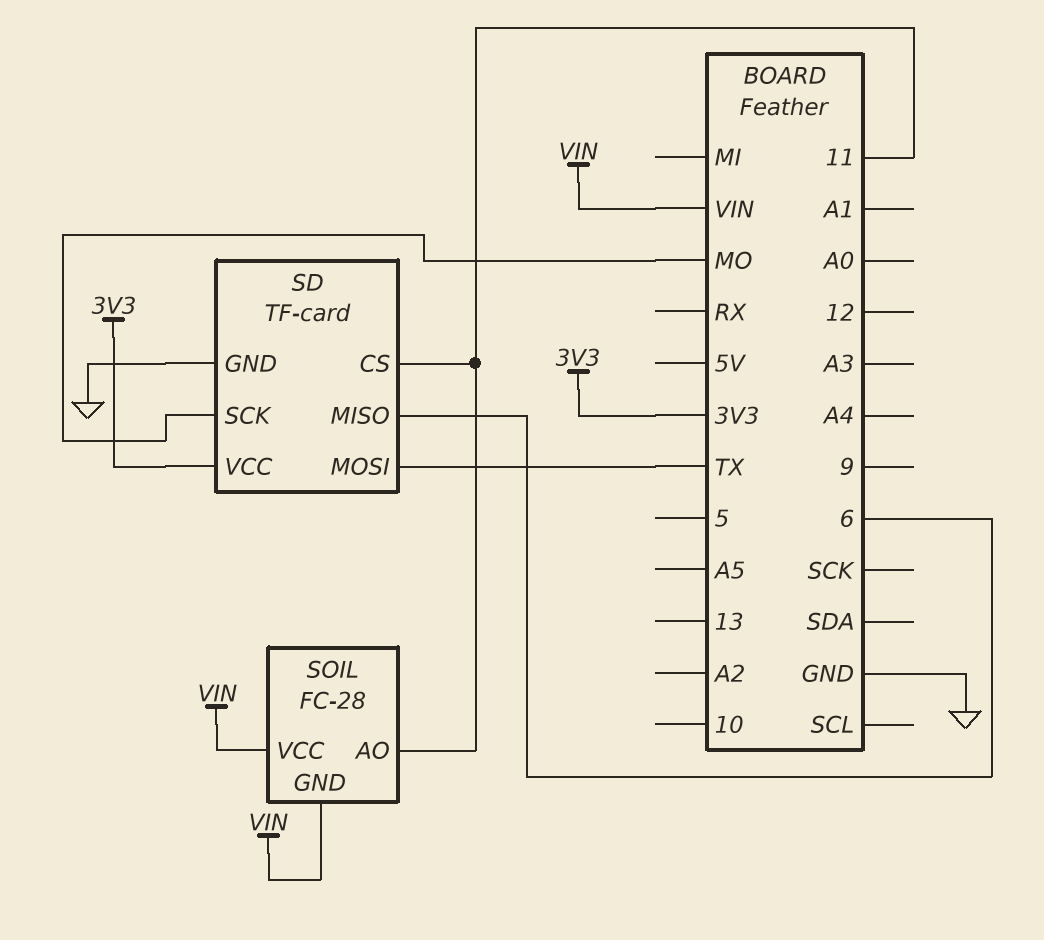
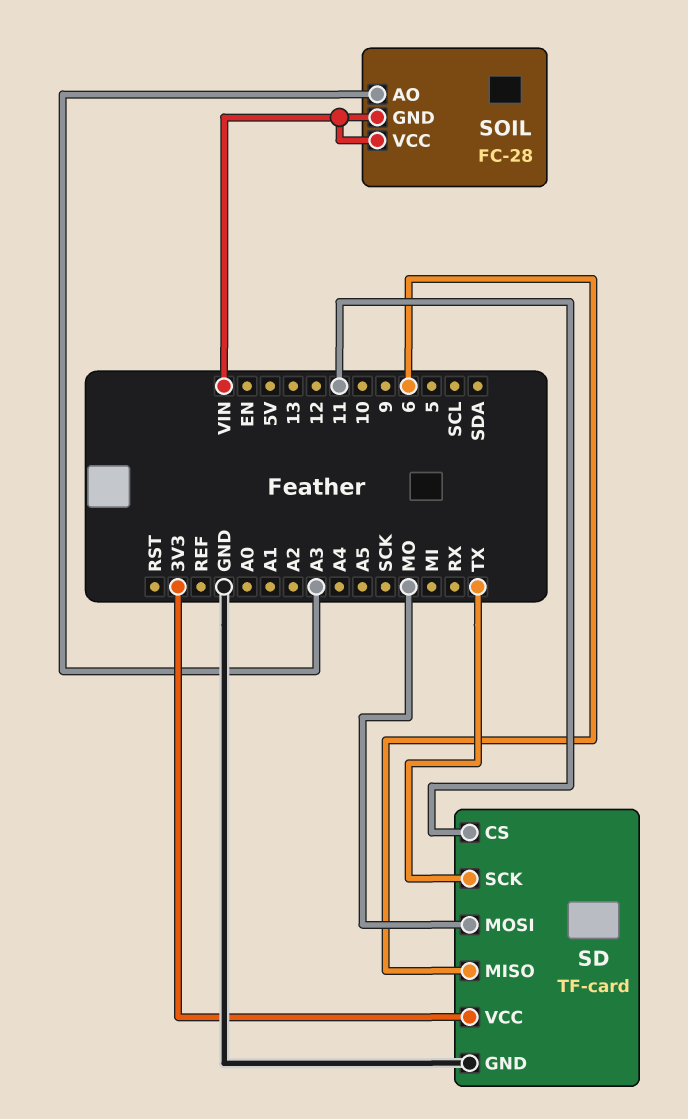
SD pin MOSI: TX -> MO
SD pin SCK: MO -> TX
SOIL pin AO: 11 -> A3

